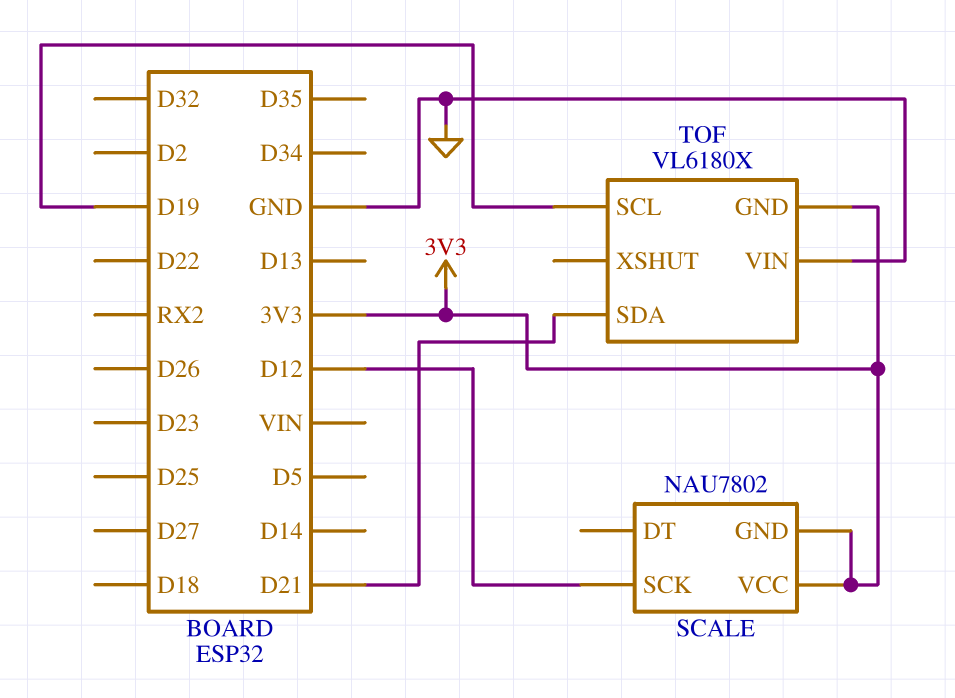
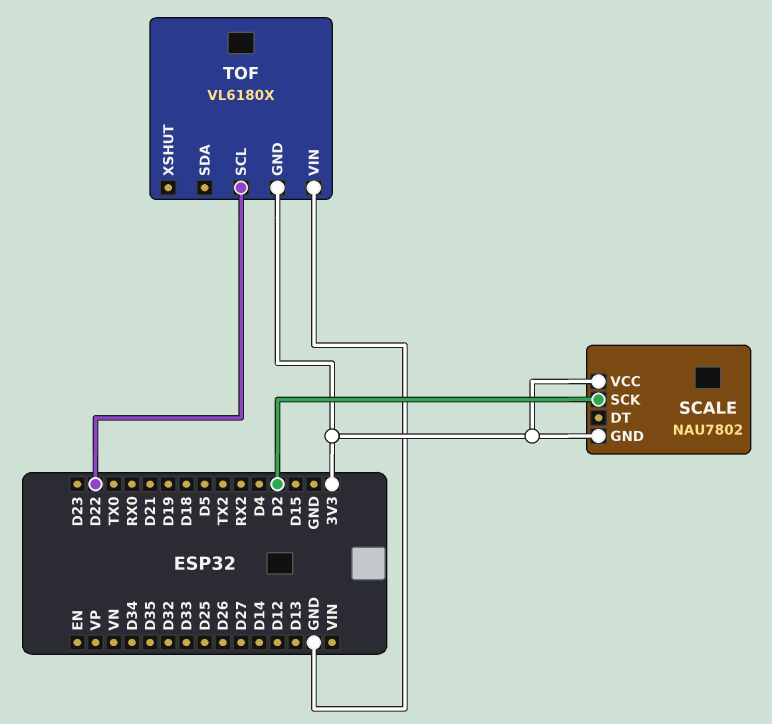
SCALE pin SCK: D12 -> D2
TOF pin SCL: D19 -> D22
TOF pin SDA: D21 -> none

